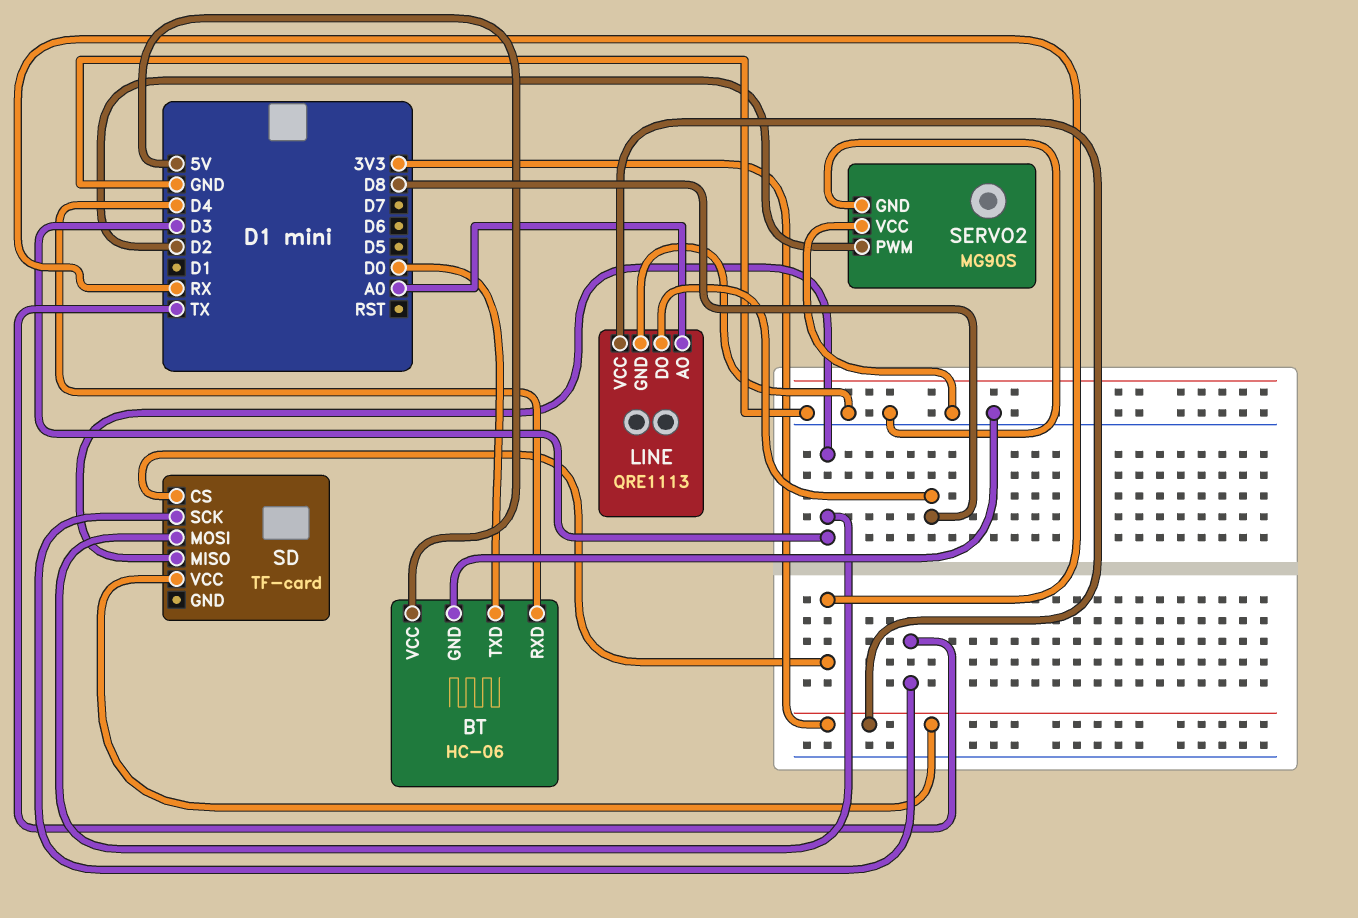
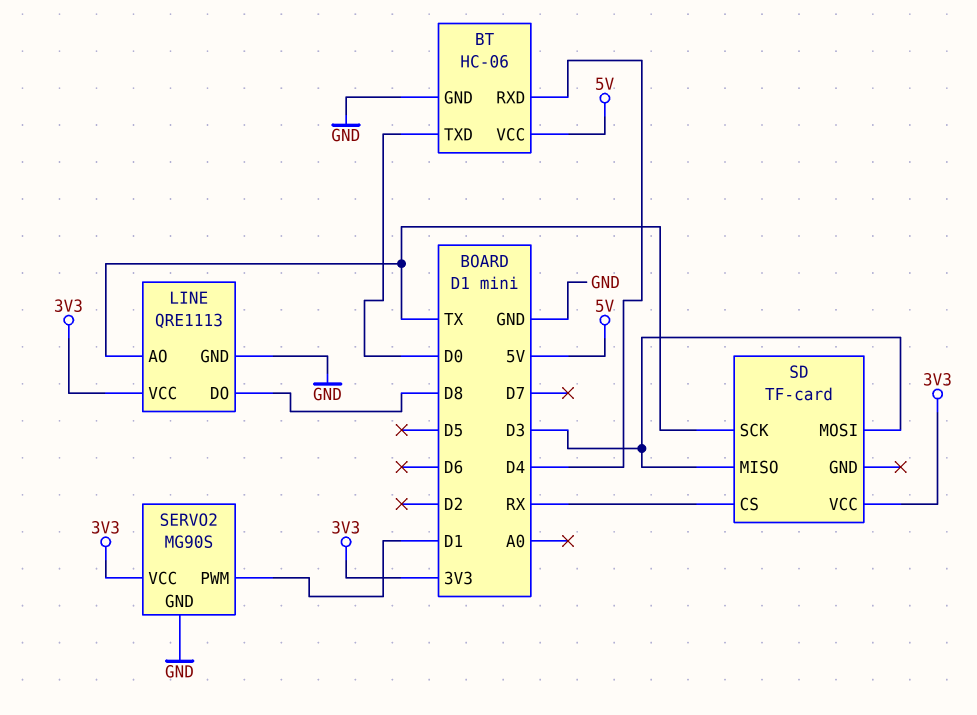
LINE pin AO: A0 -> TX
SERVO2 pin PWM: D2 -> D1
SERVO2 pin VCC: GND -> 3V3

